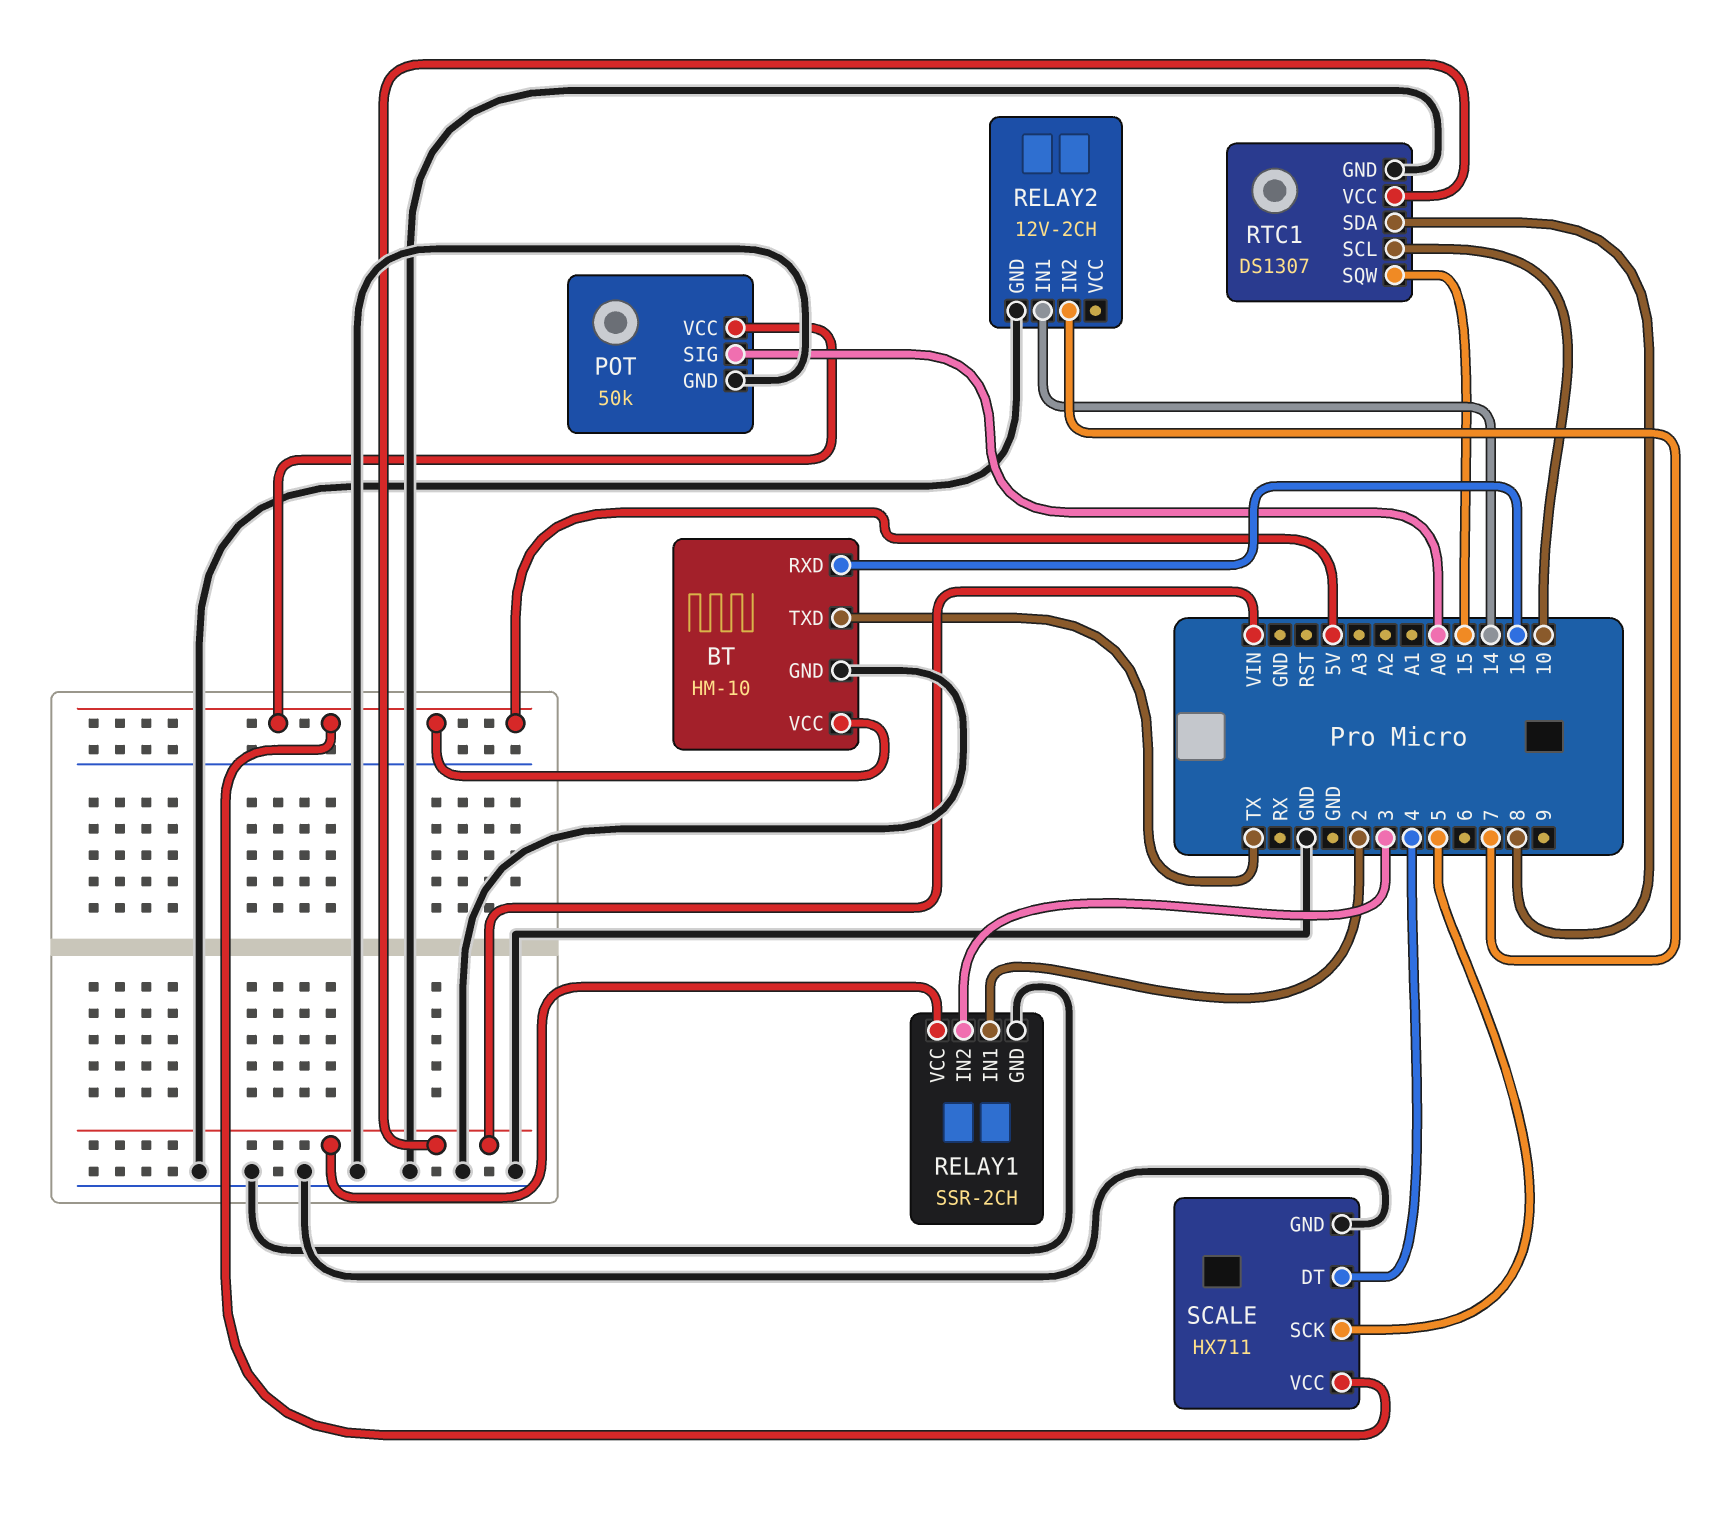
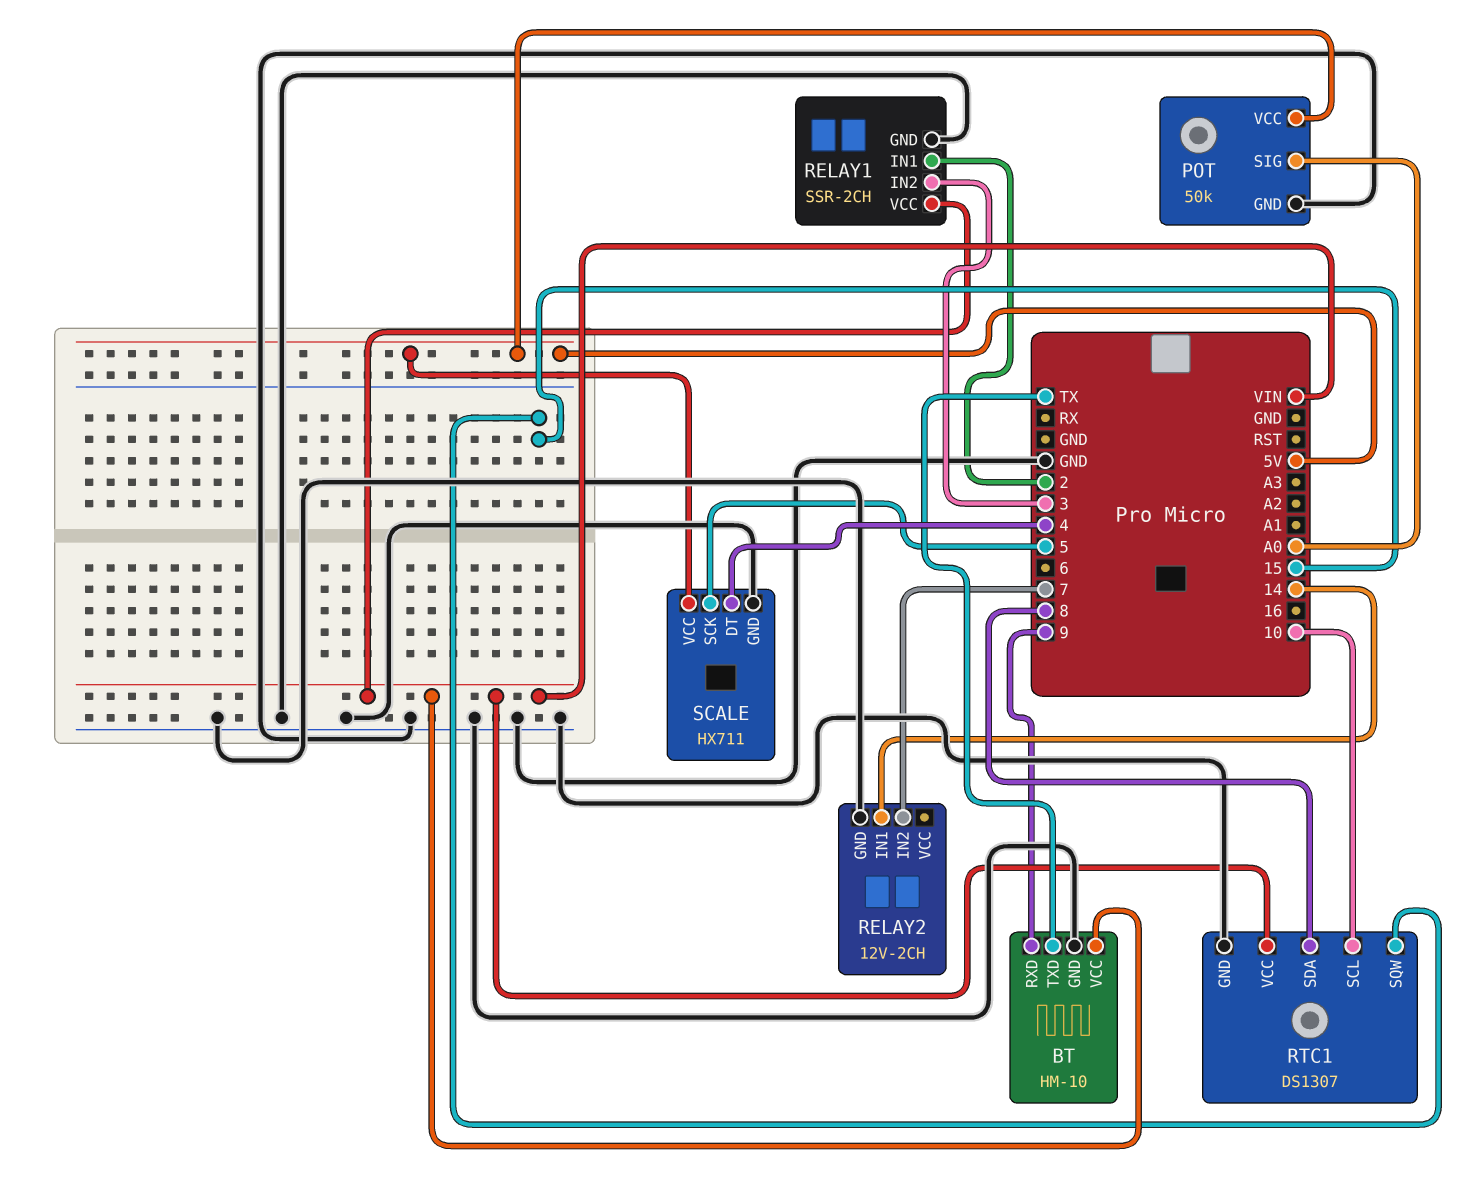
BT pin RXD: 16 -> 9
BT pin VCC: 5V -> VIN

